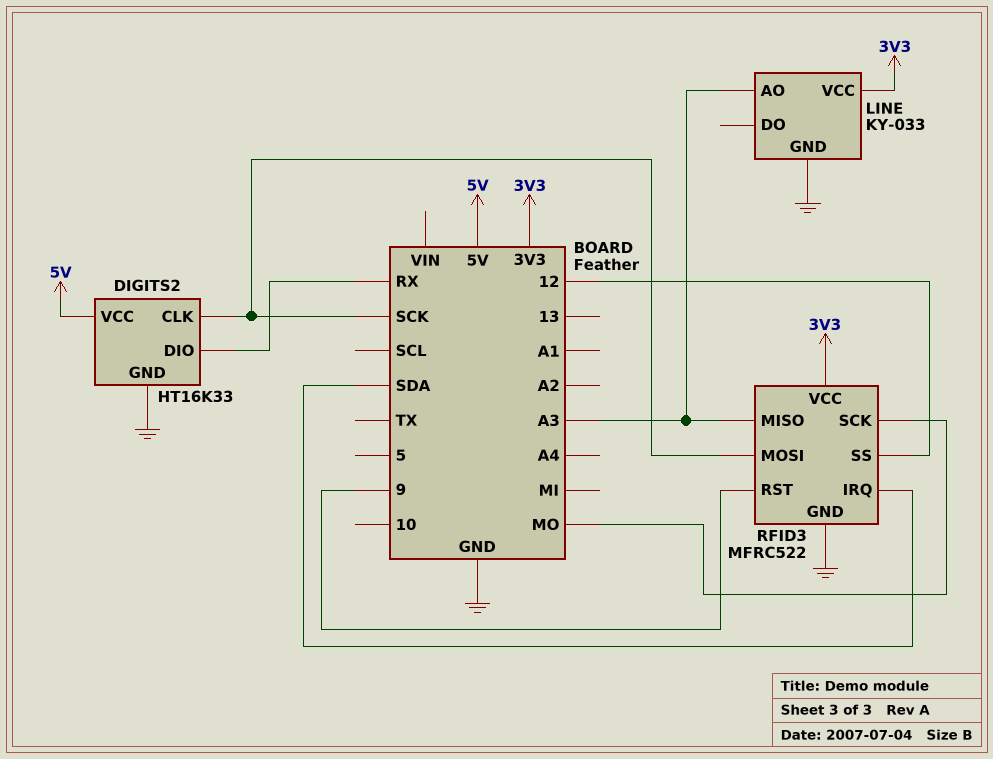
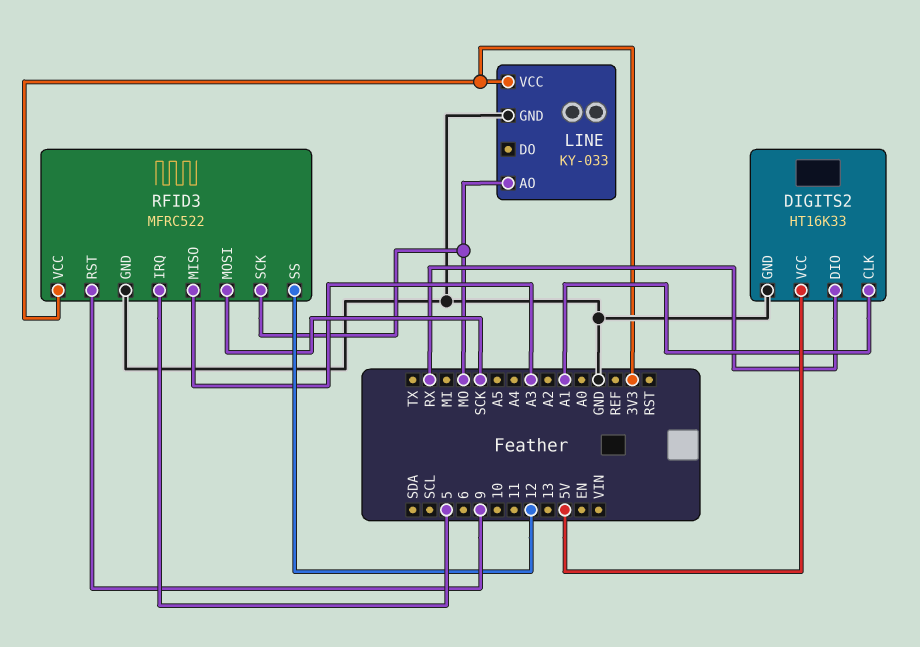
DIGITS2 pin CLK: SCK -> A1
LINE pin AO: A3 -> MO
RFID3 pin IRQ: SDA -> 5

